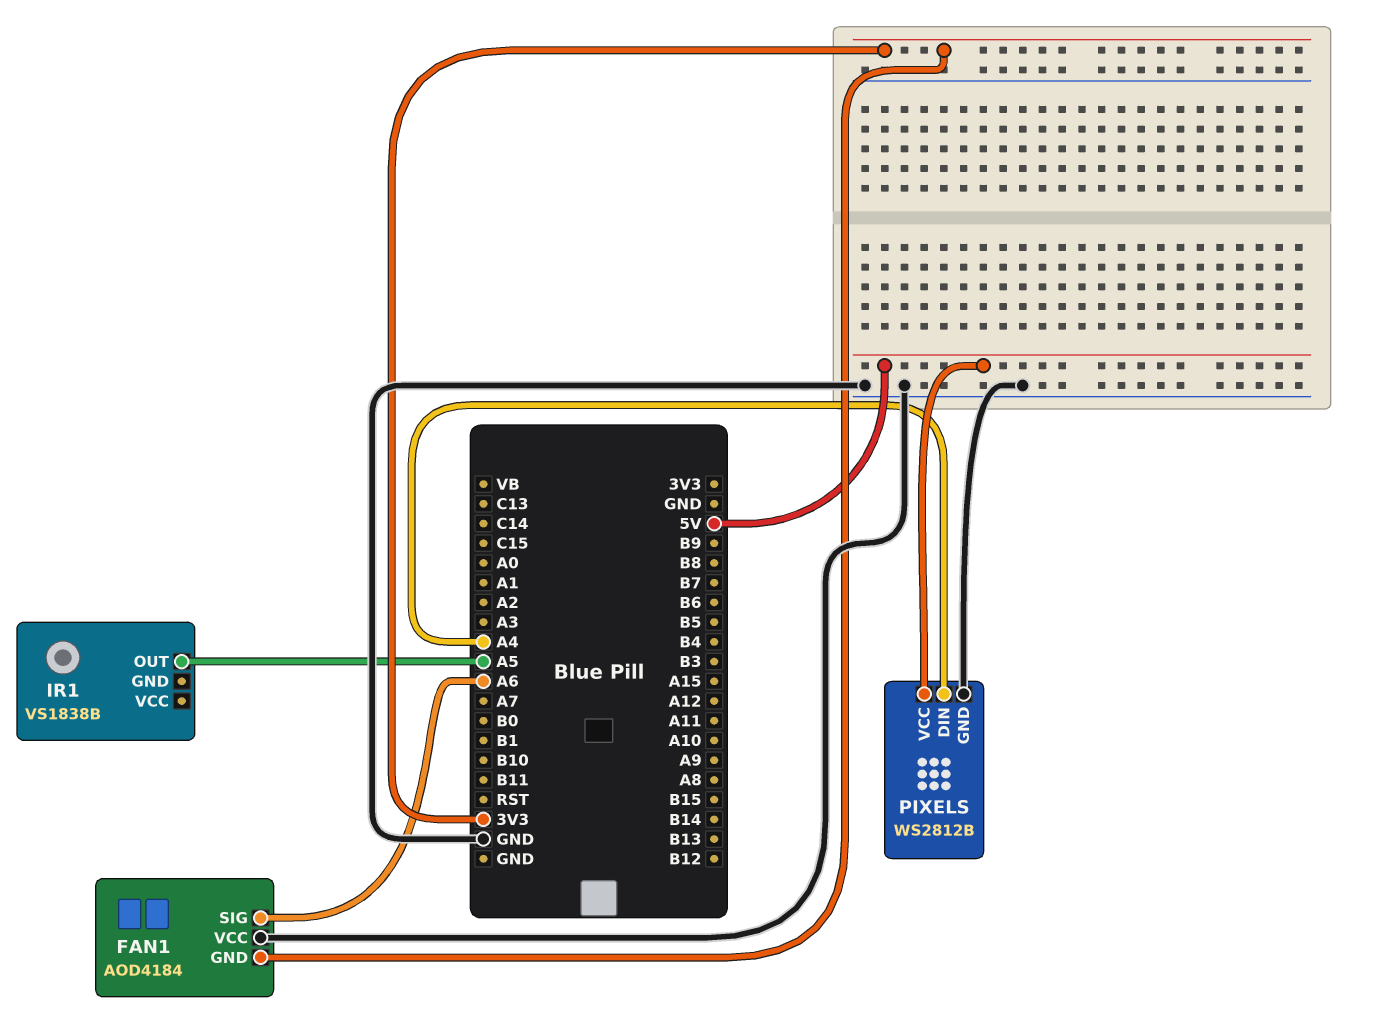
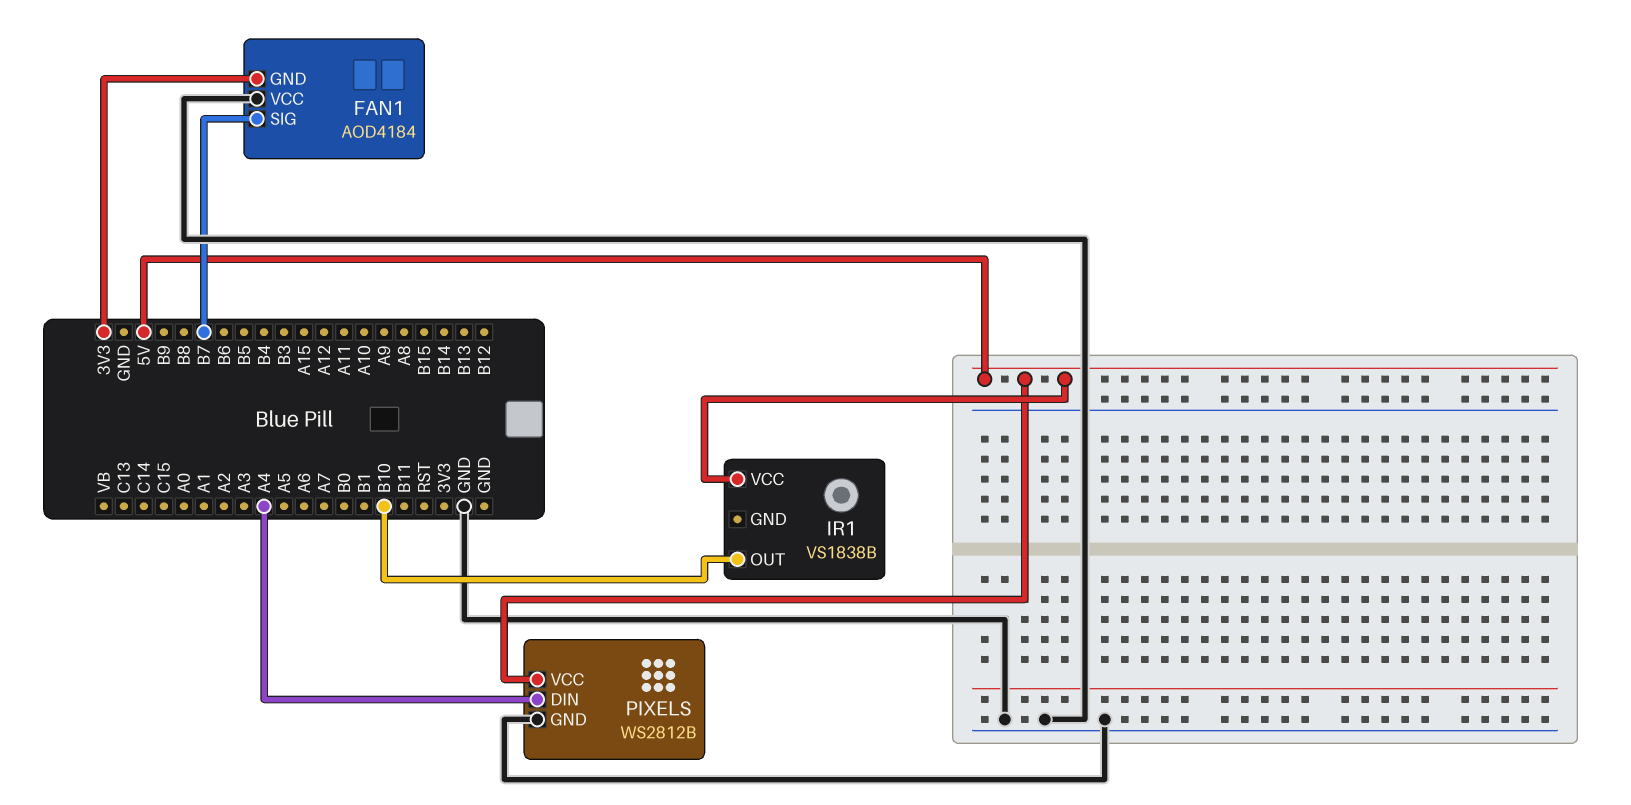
FAN1 pin SIG: A6 -> B7
IR1 pin OUT: A5 -> B10
IR1 pin VCC: none -> 5V

